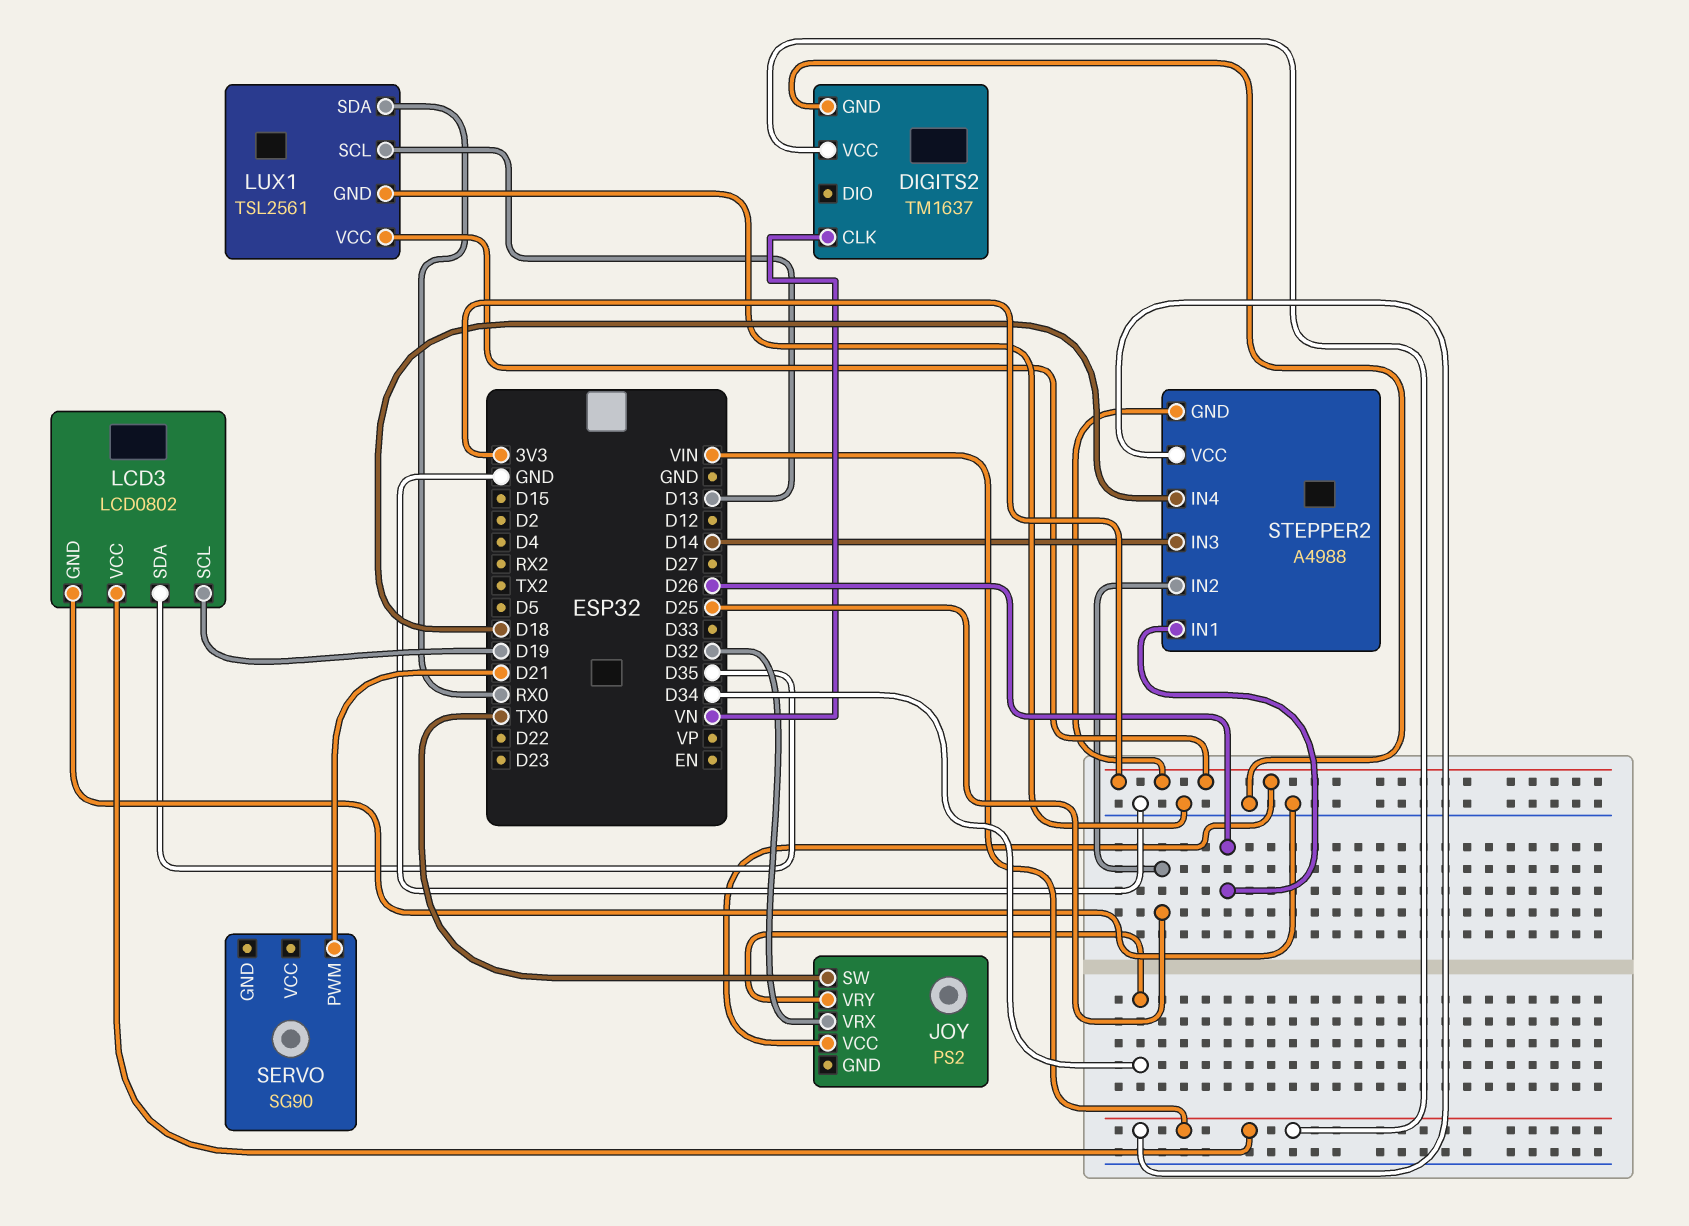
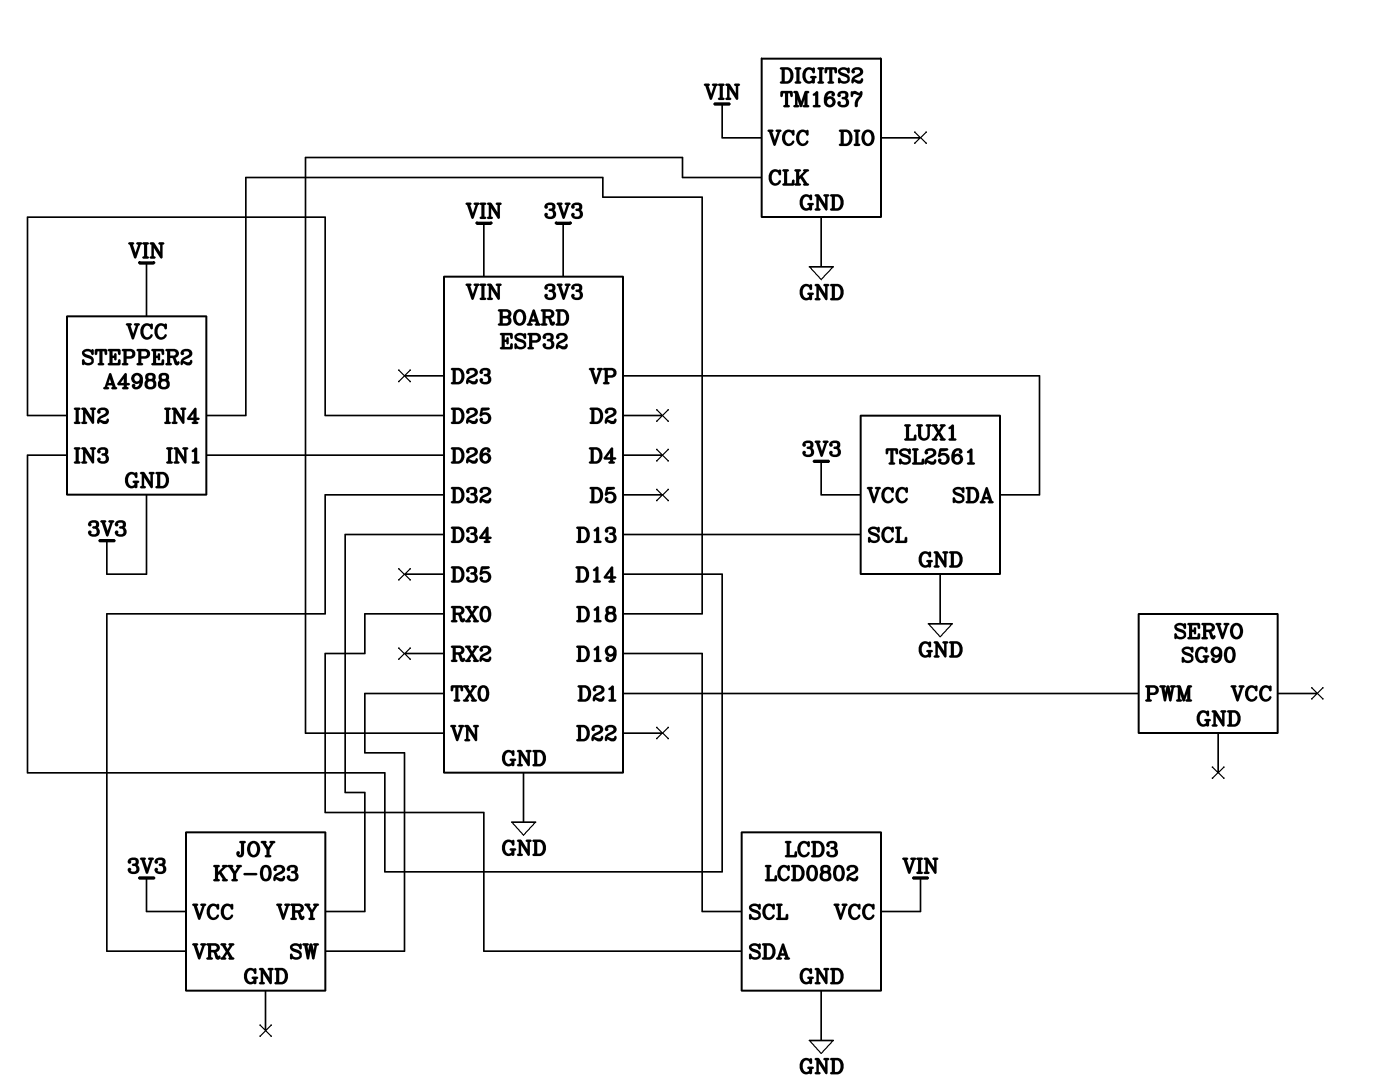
JOY: PS2 -> KY-023
LCD3 pin SDA: D35 -> RX0
LUX1 pin SDA: RX0 -> VP

